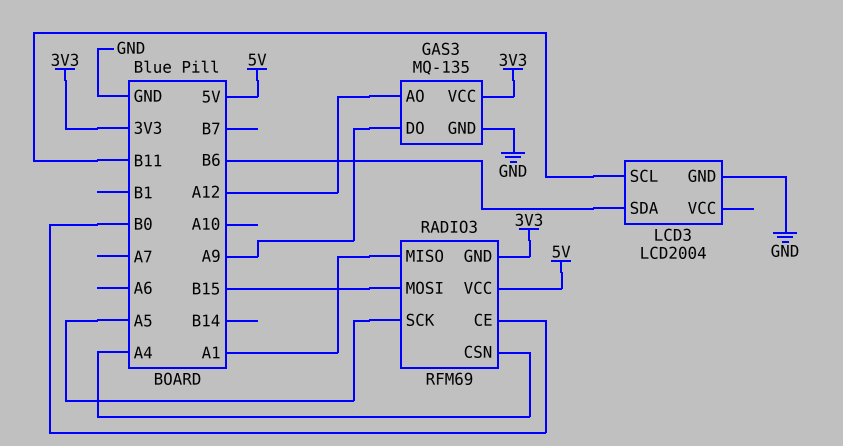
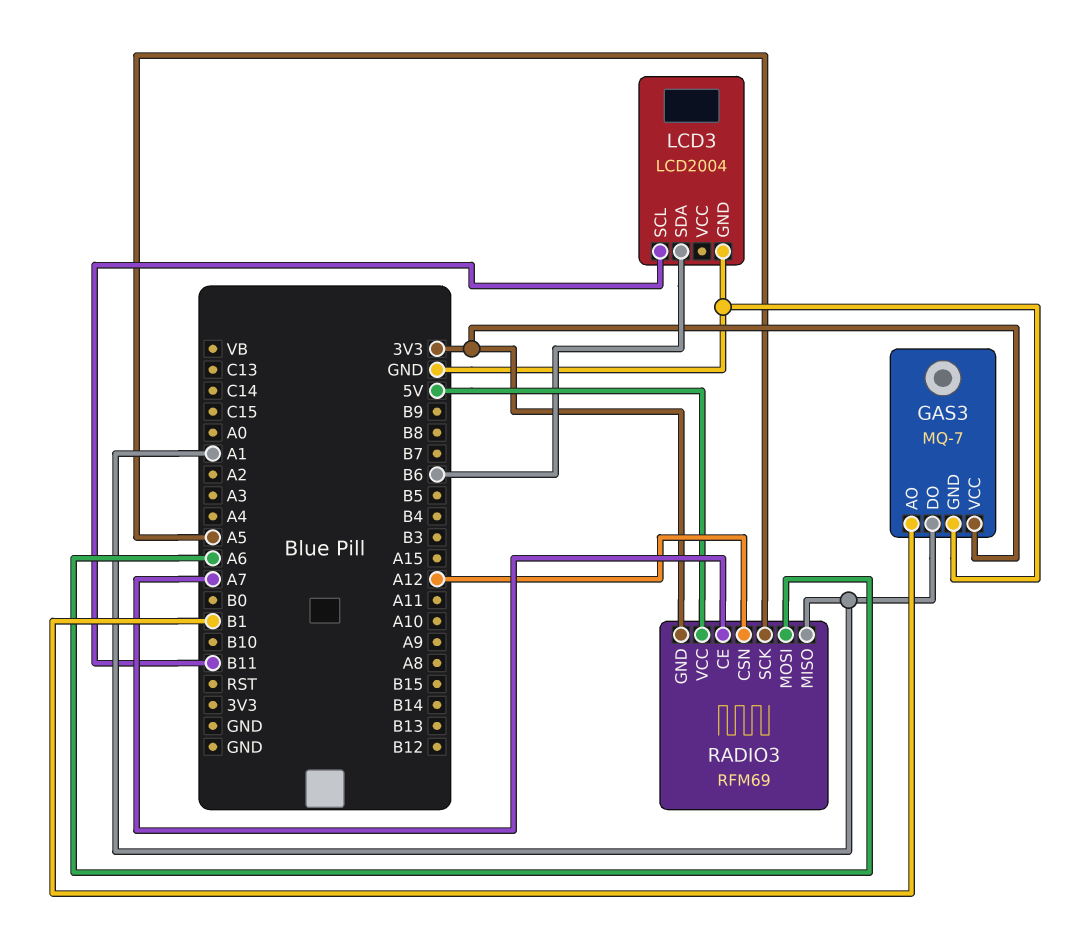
GAS3: MQ-135 -> MQ-7
GAS3 pin AO: A12 -> B1
GAS3 pin DO: A9 -> A1
RADIO3 pin CE: B0 -> A7
RADIO3 pin CSN: A4 -> A12
RADIO3 pin MOSI: B15 -> A6

